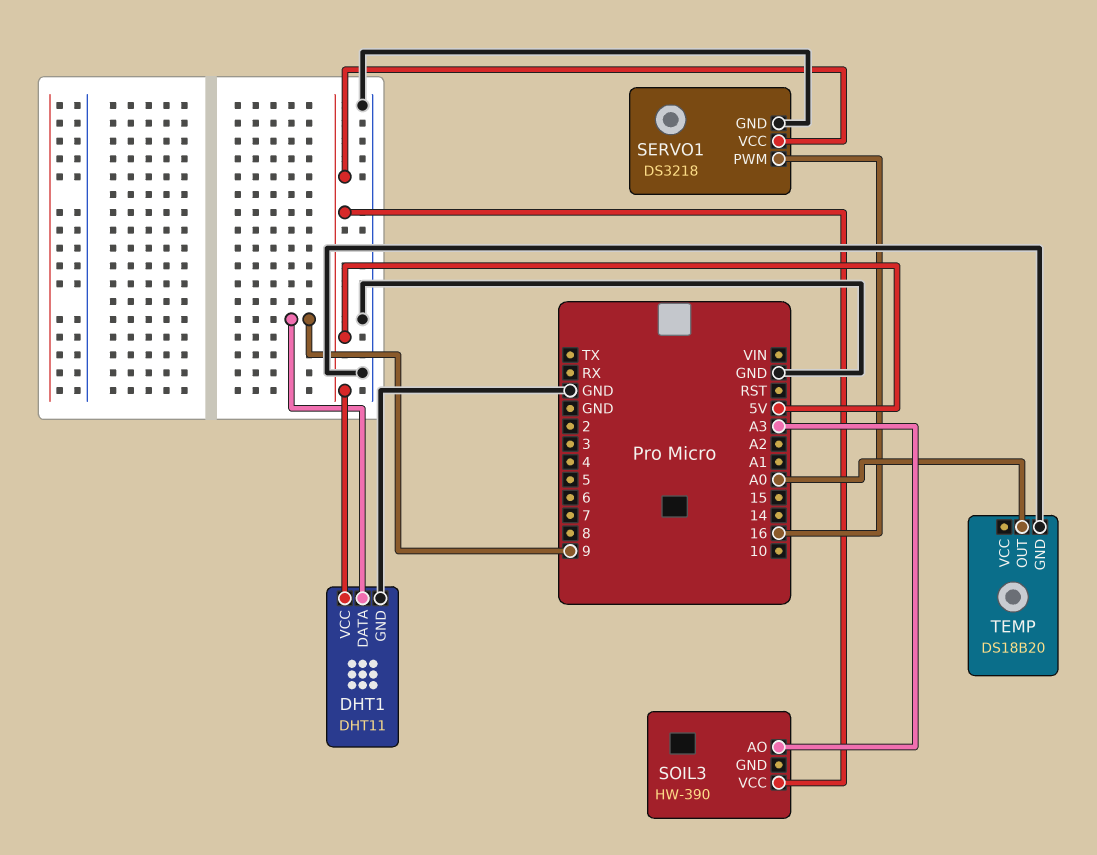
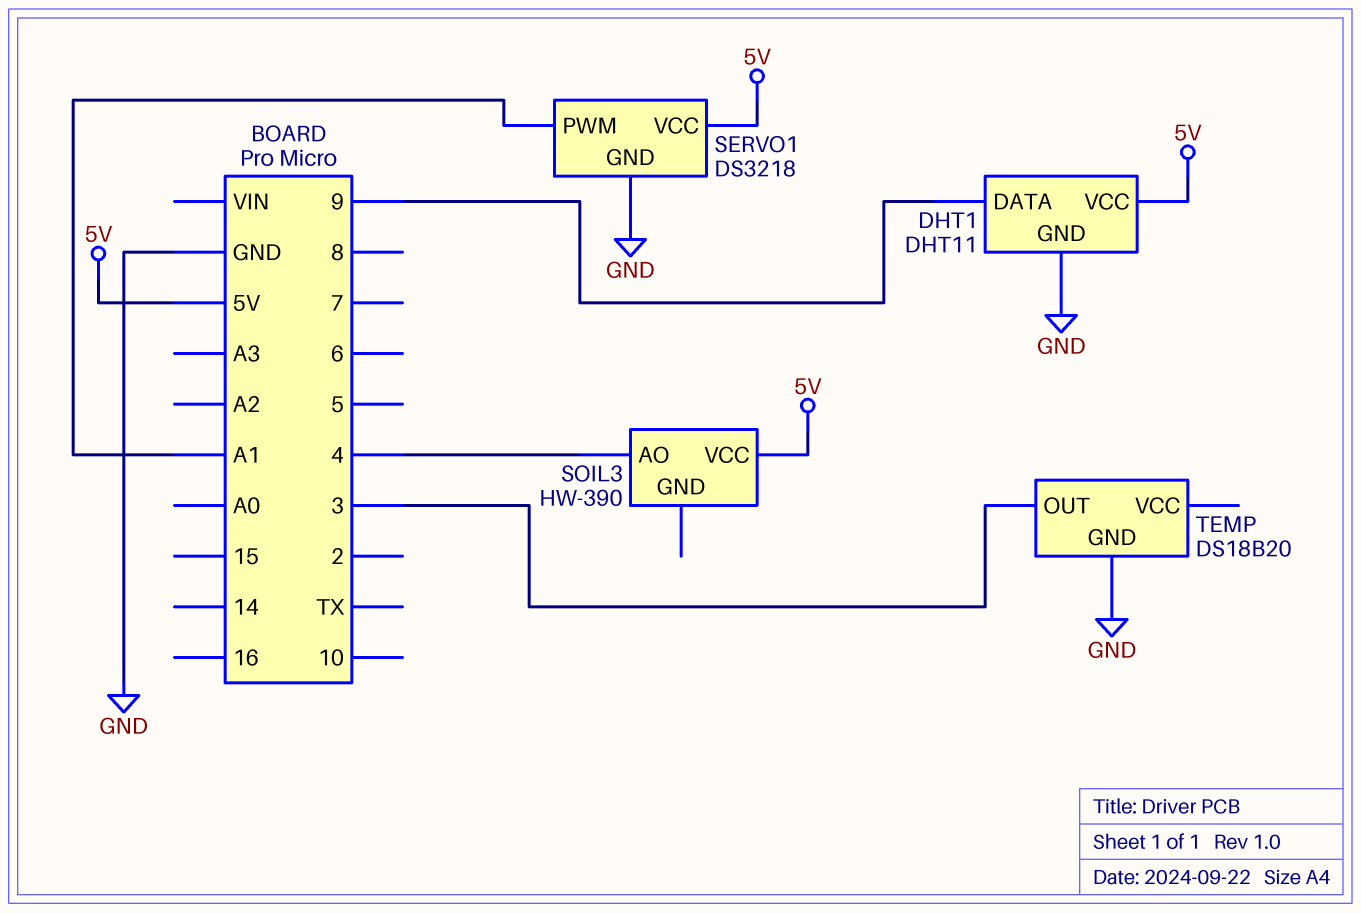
SERVO1 pin PWM: 16 -> A1
SOIL3 pin AO: A3 -> 4
TEMP pin OUT: A0 -> 3

